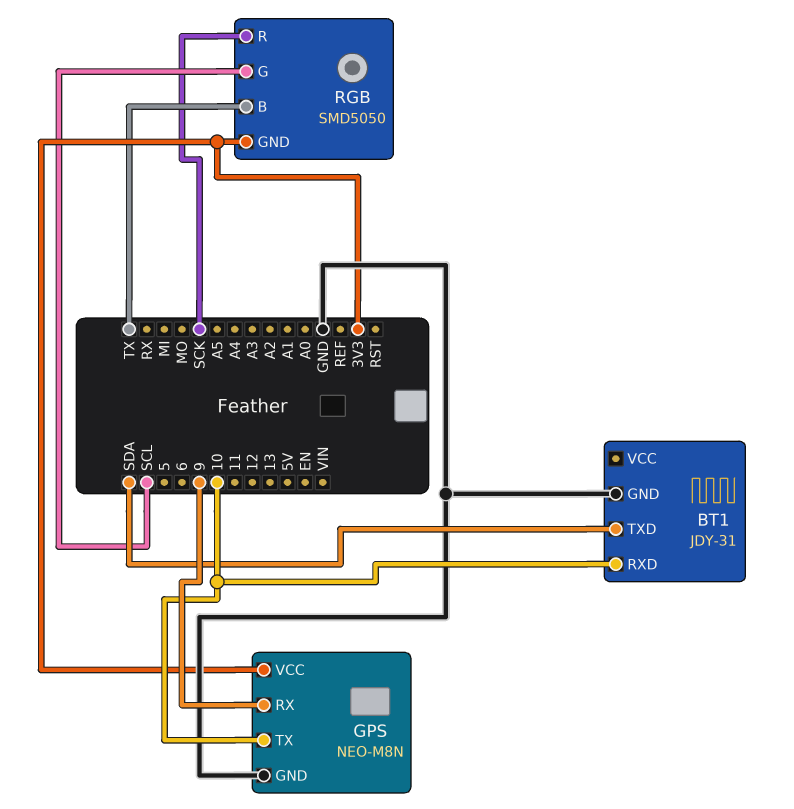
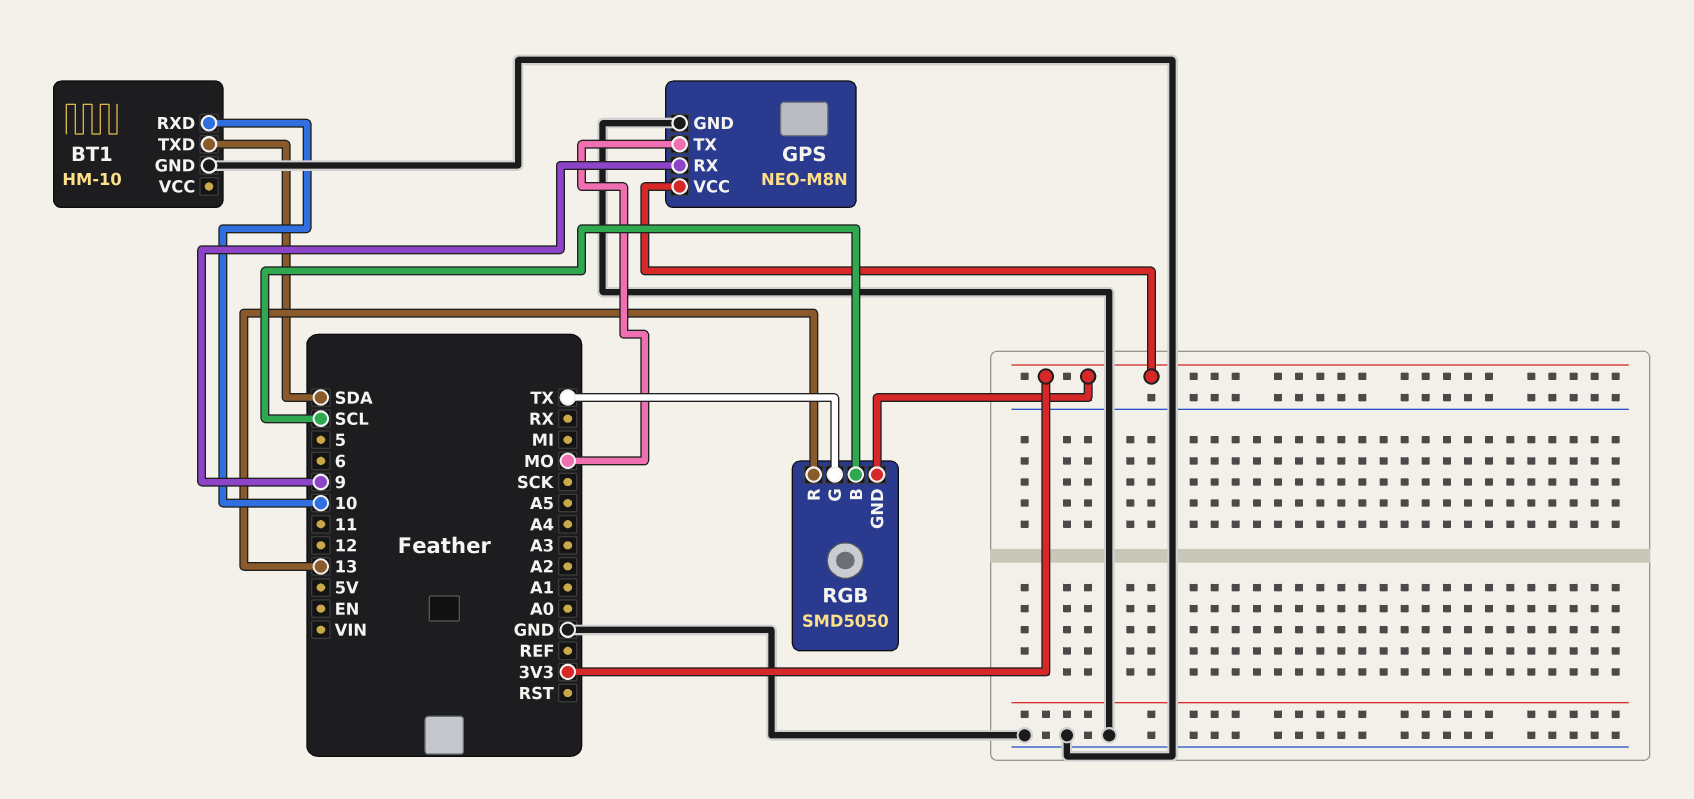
BT1: JDY-31 -> HM-10
GPS pin TX: 10 -> MO
RGB pin B: TX -> SCL
RGB pin G: SCL -> TX
RGB pin R: SCK -> 13

